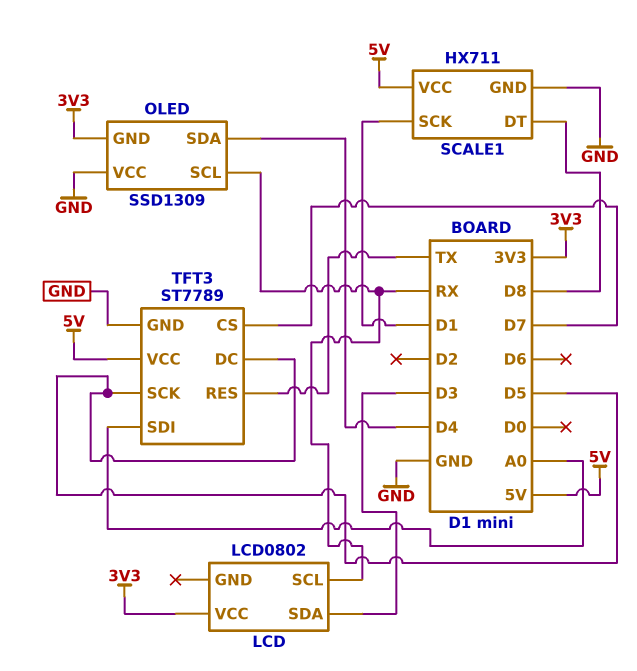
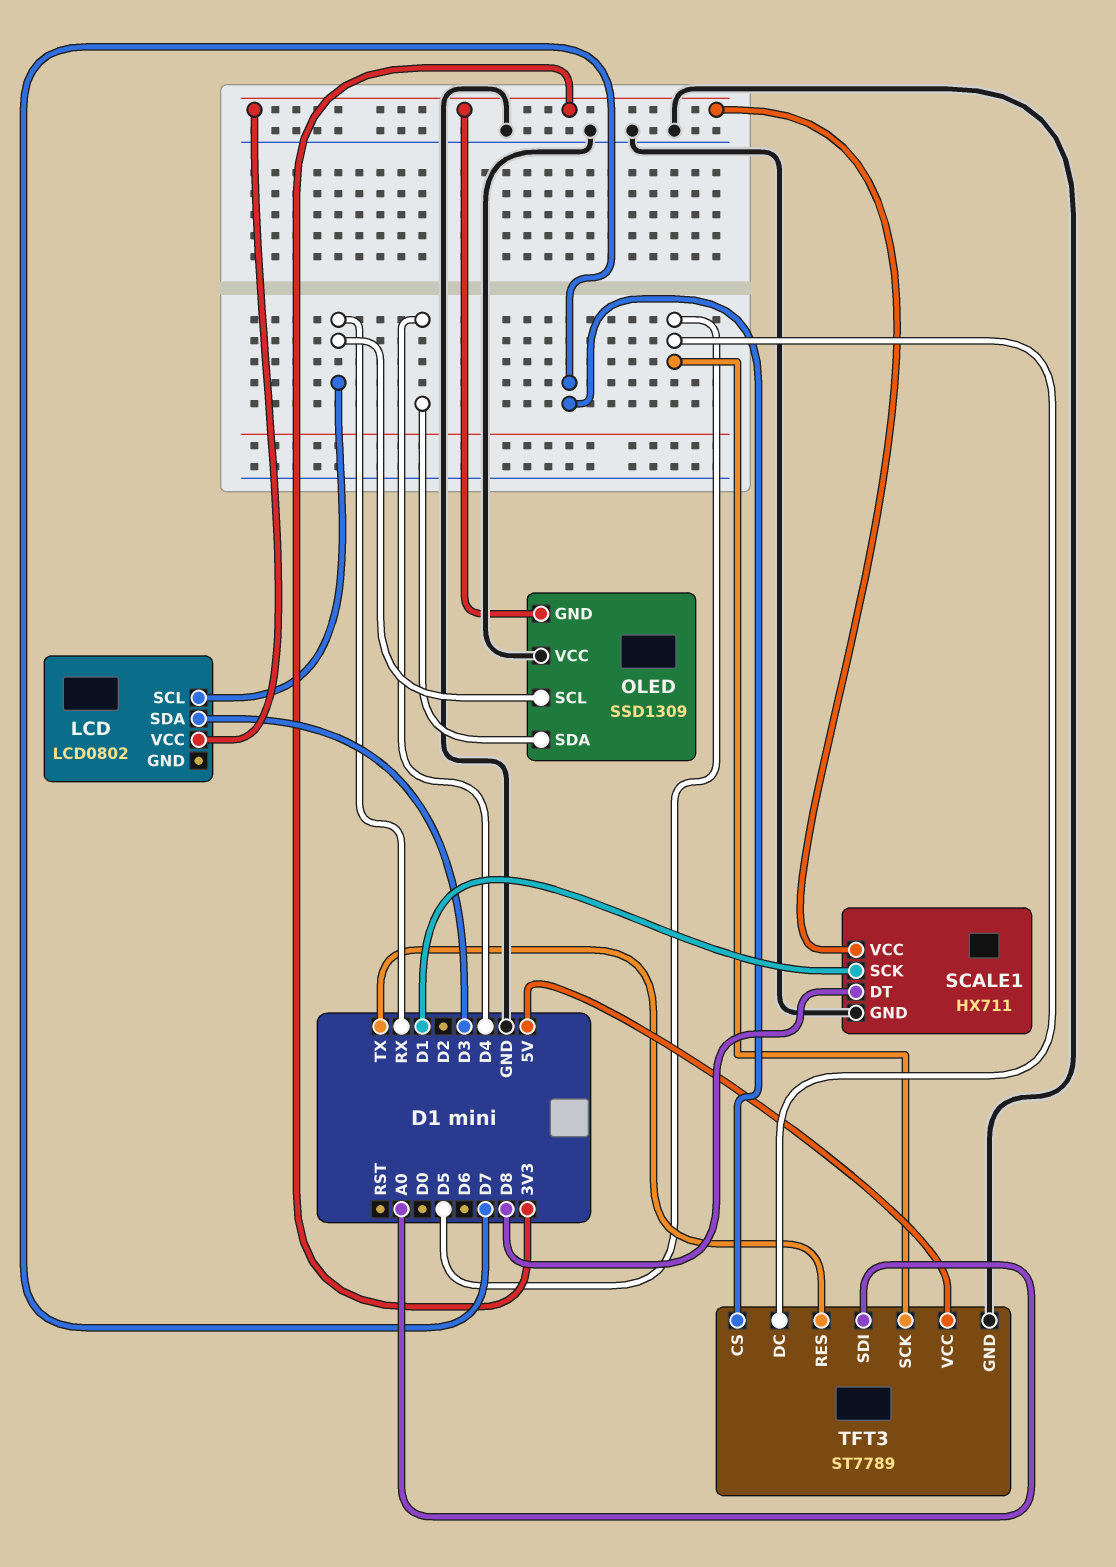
SCALE1 pin VCC: 5V -> 3V3

